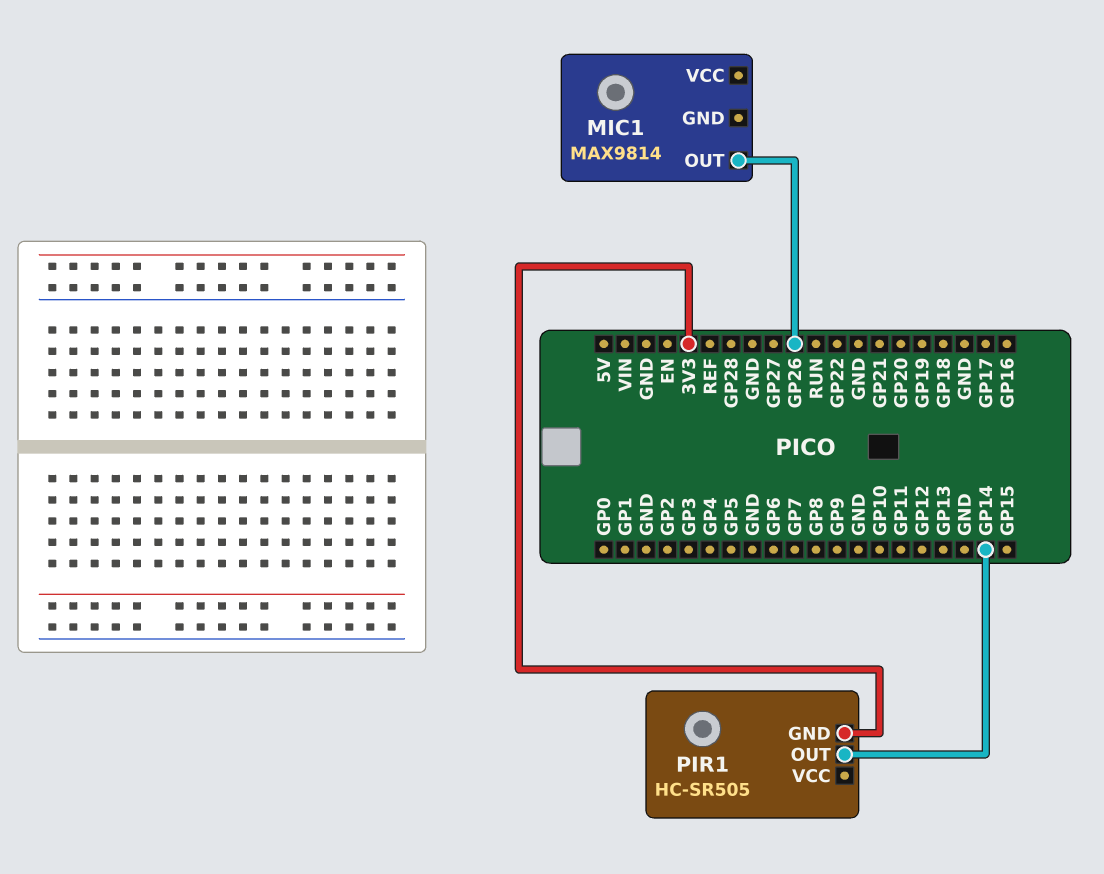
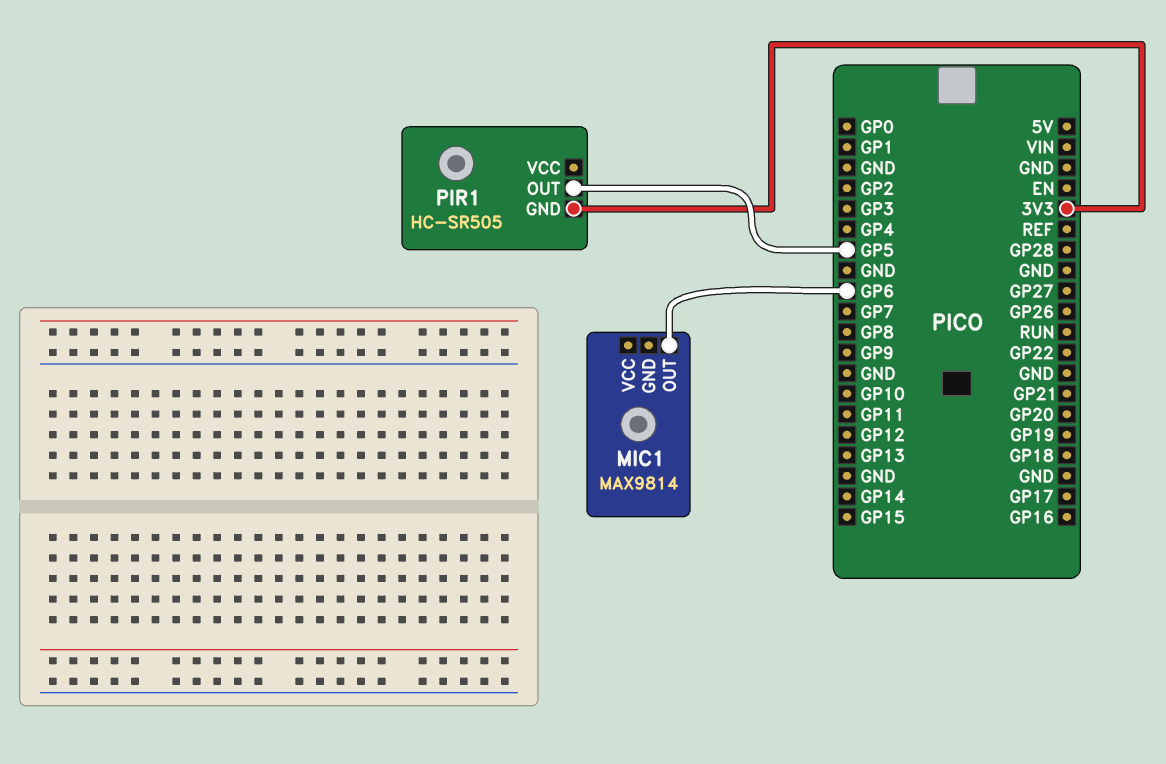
MIC1 pin OUT: GP26 -> GP6
PIR1 pin OUT: GP14 -> GP5

